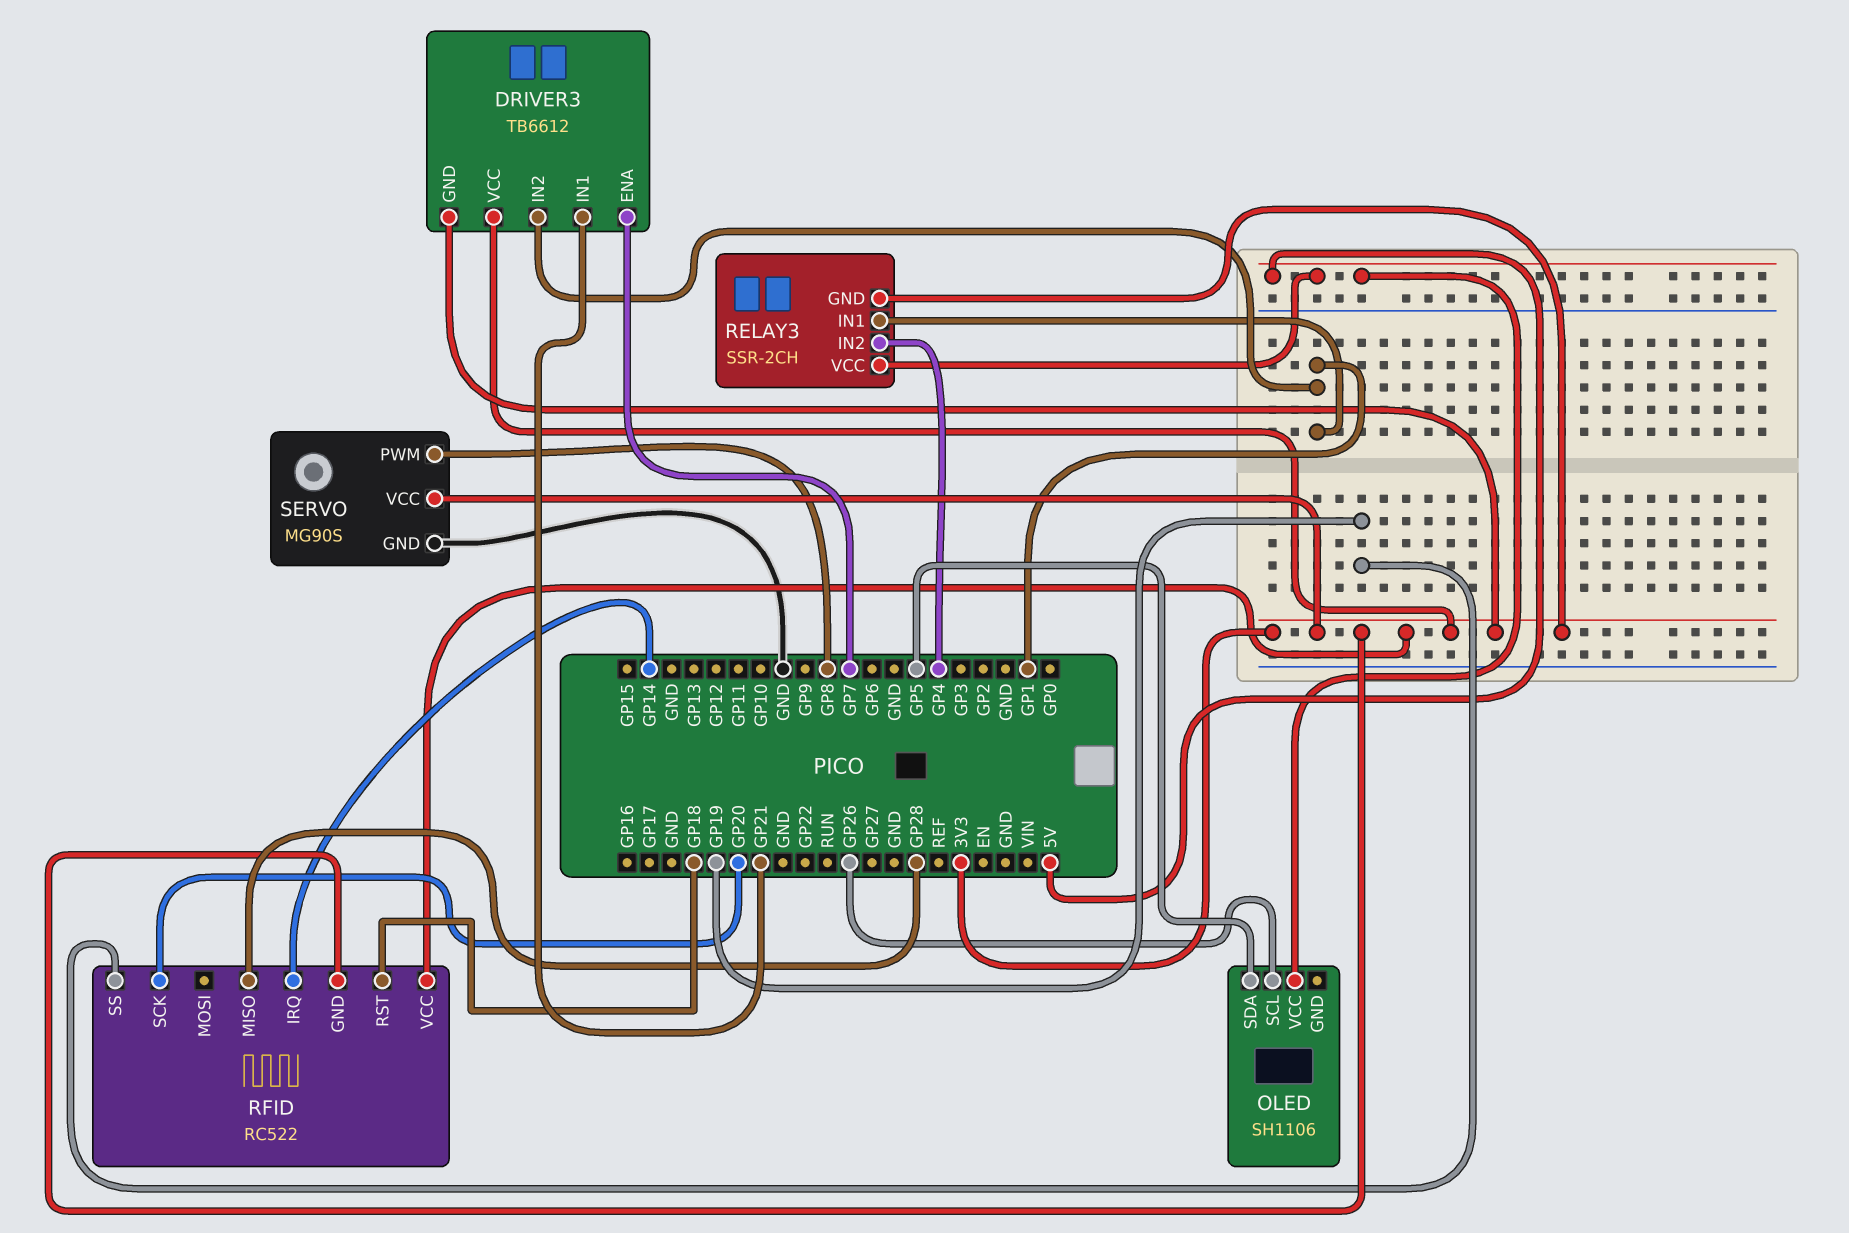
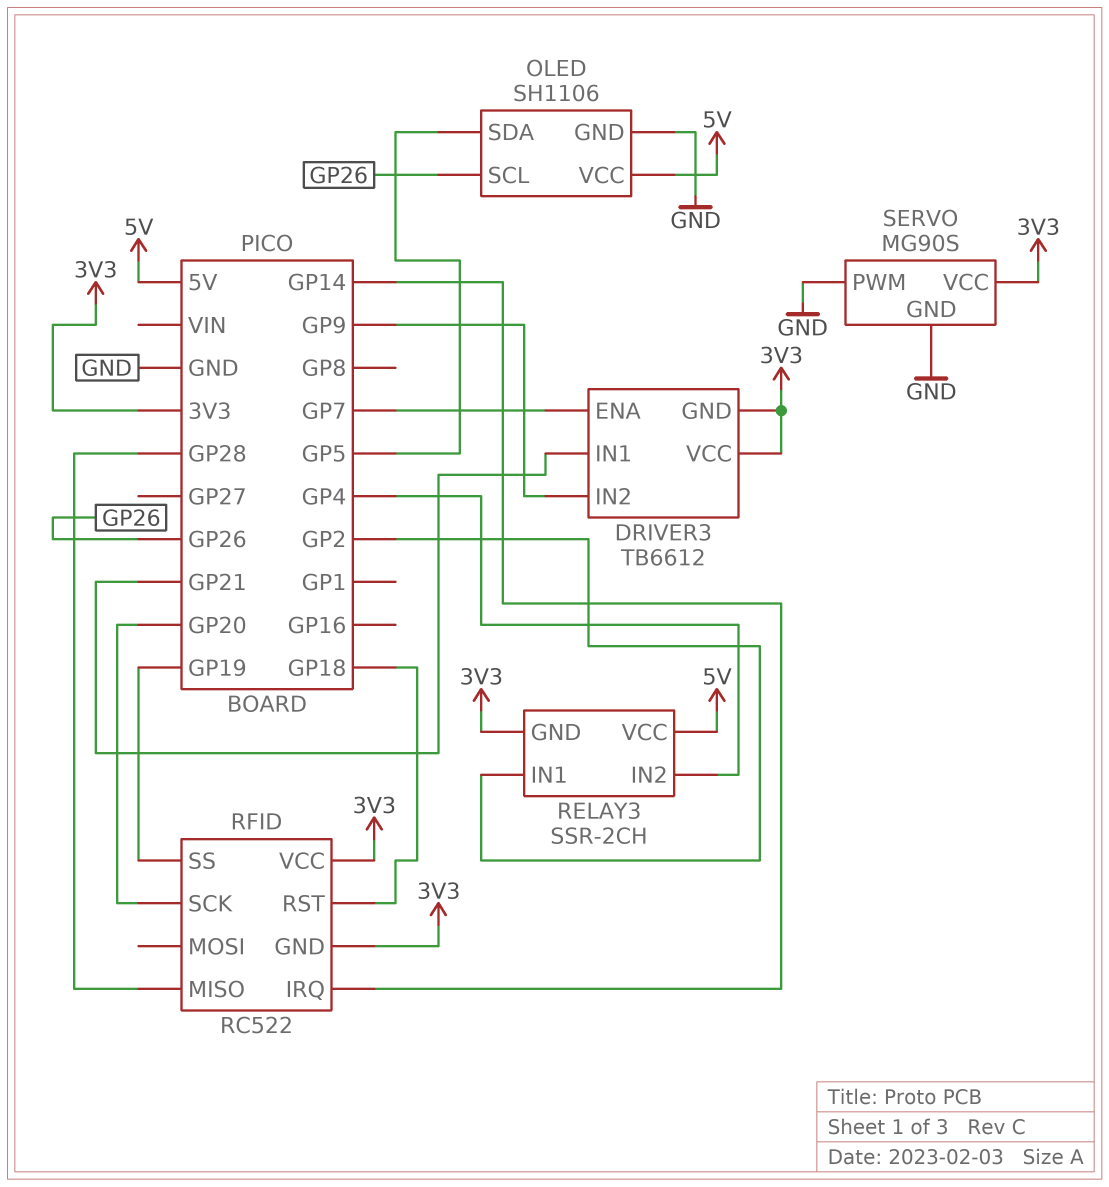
DRIVER3 pin IN2: GP1 -> GP9
OLED pin GND: none -> GND
RELAY3 pin IN1: GP1 -> GP2
SERVO pin PWM: GP8 -> GND

